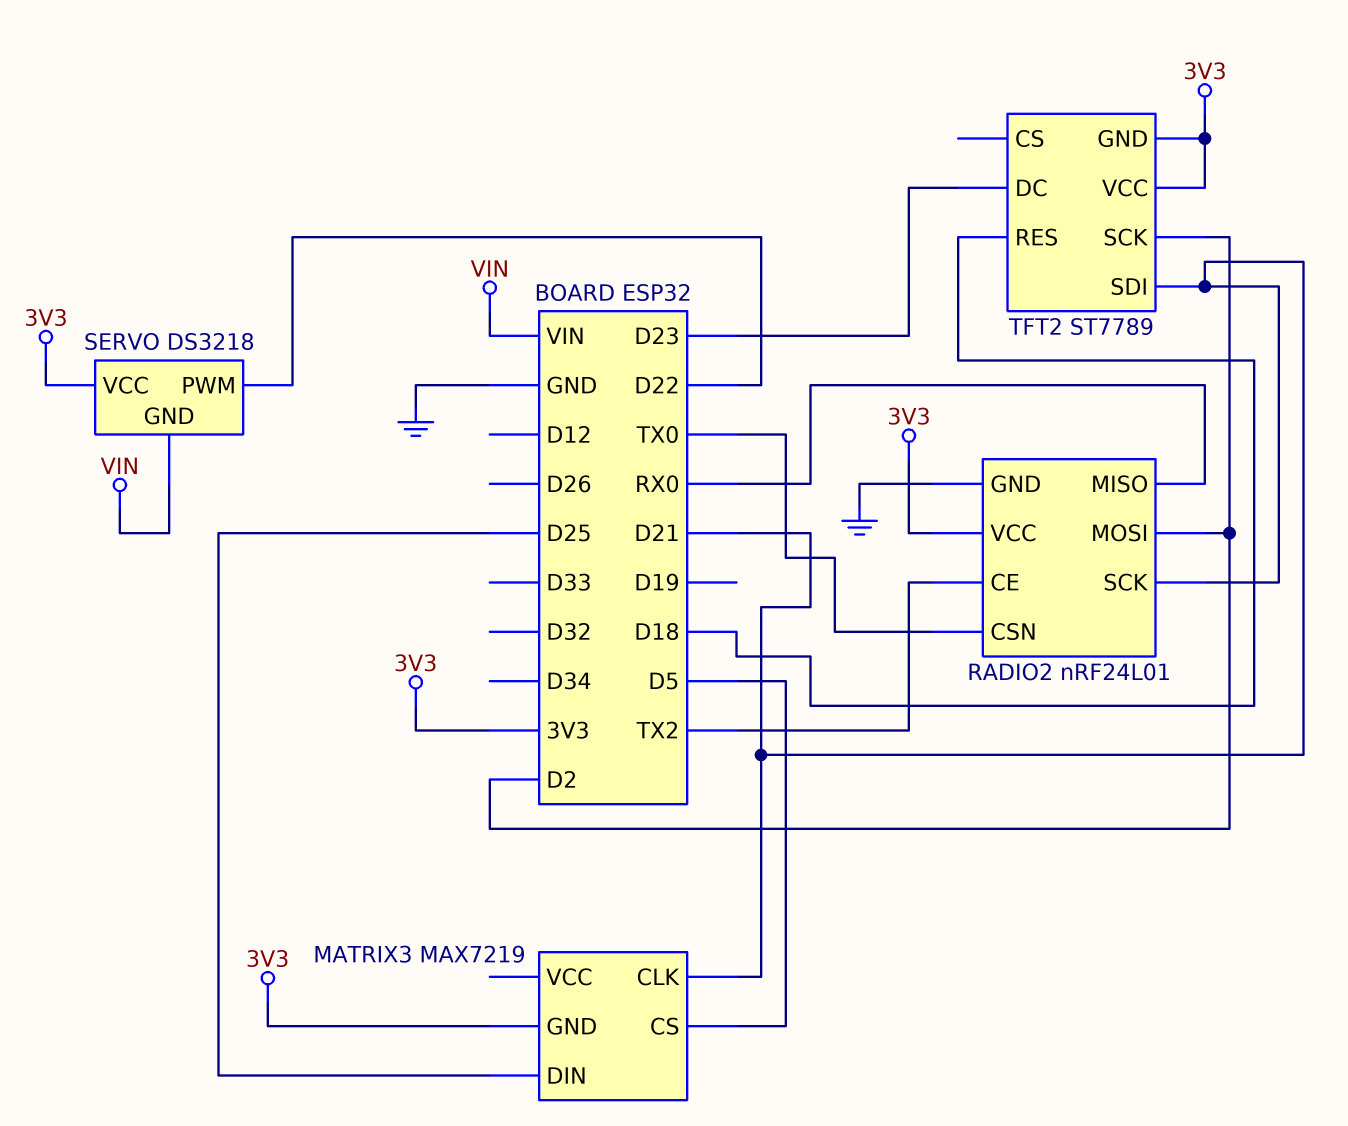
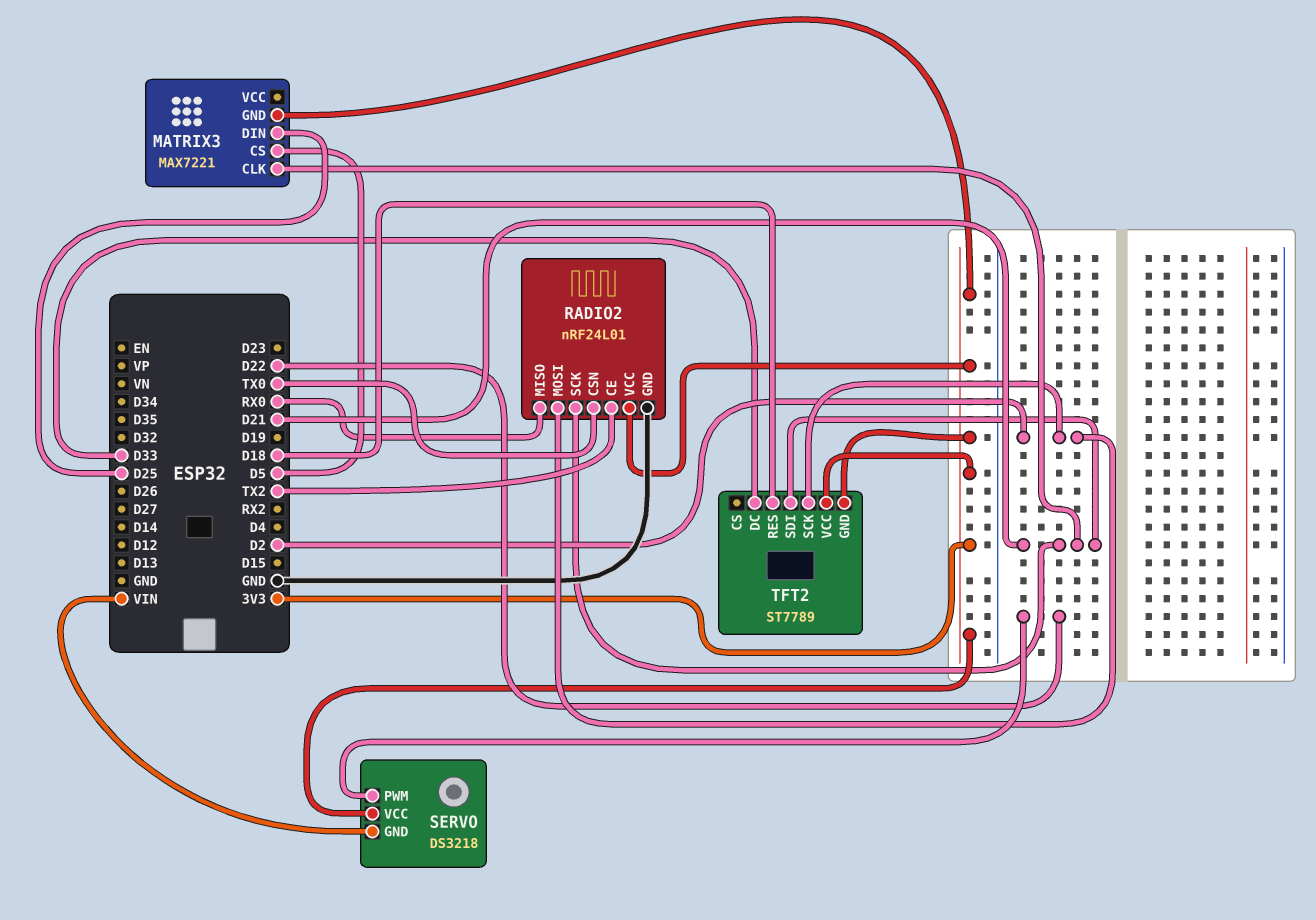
MATRIX3: MAX7219 -> MAX7221
TFT2 pin DC: D23 -> D33

